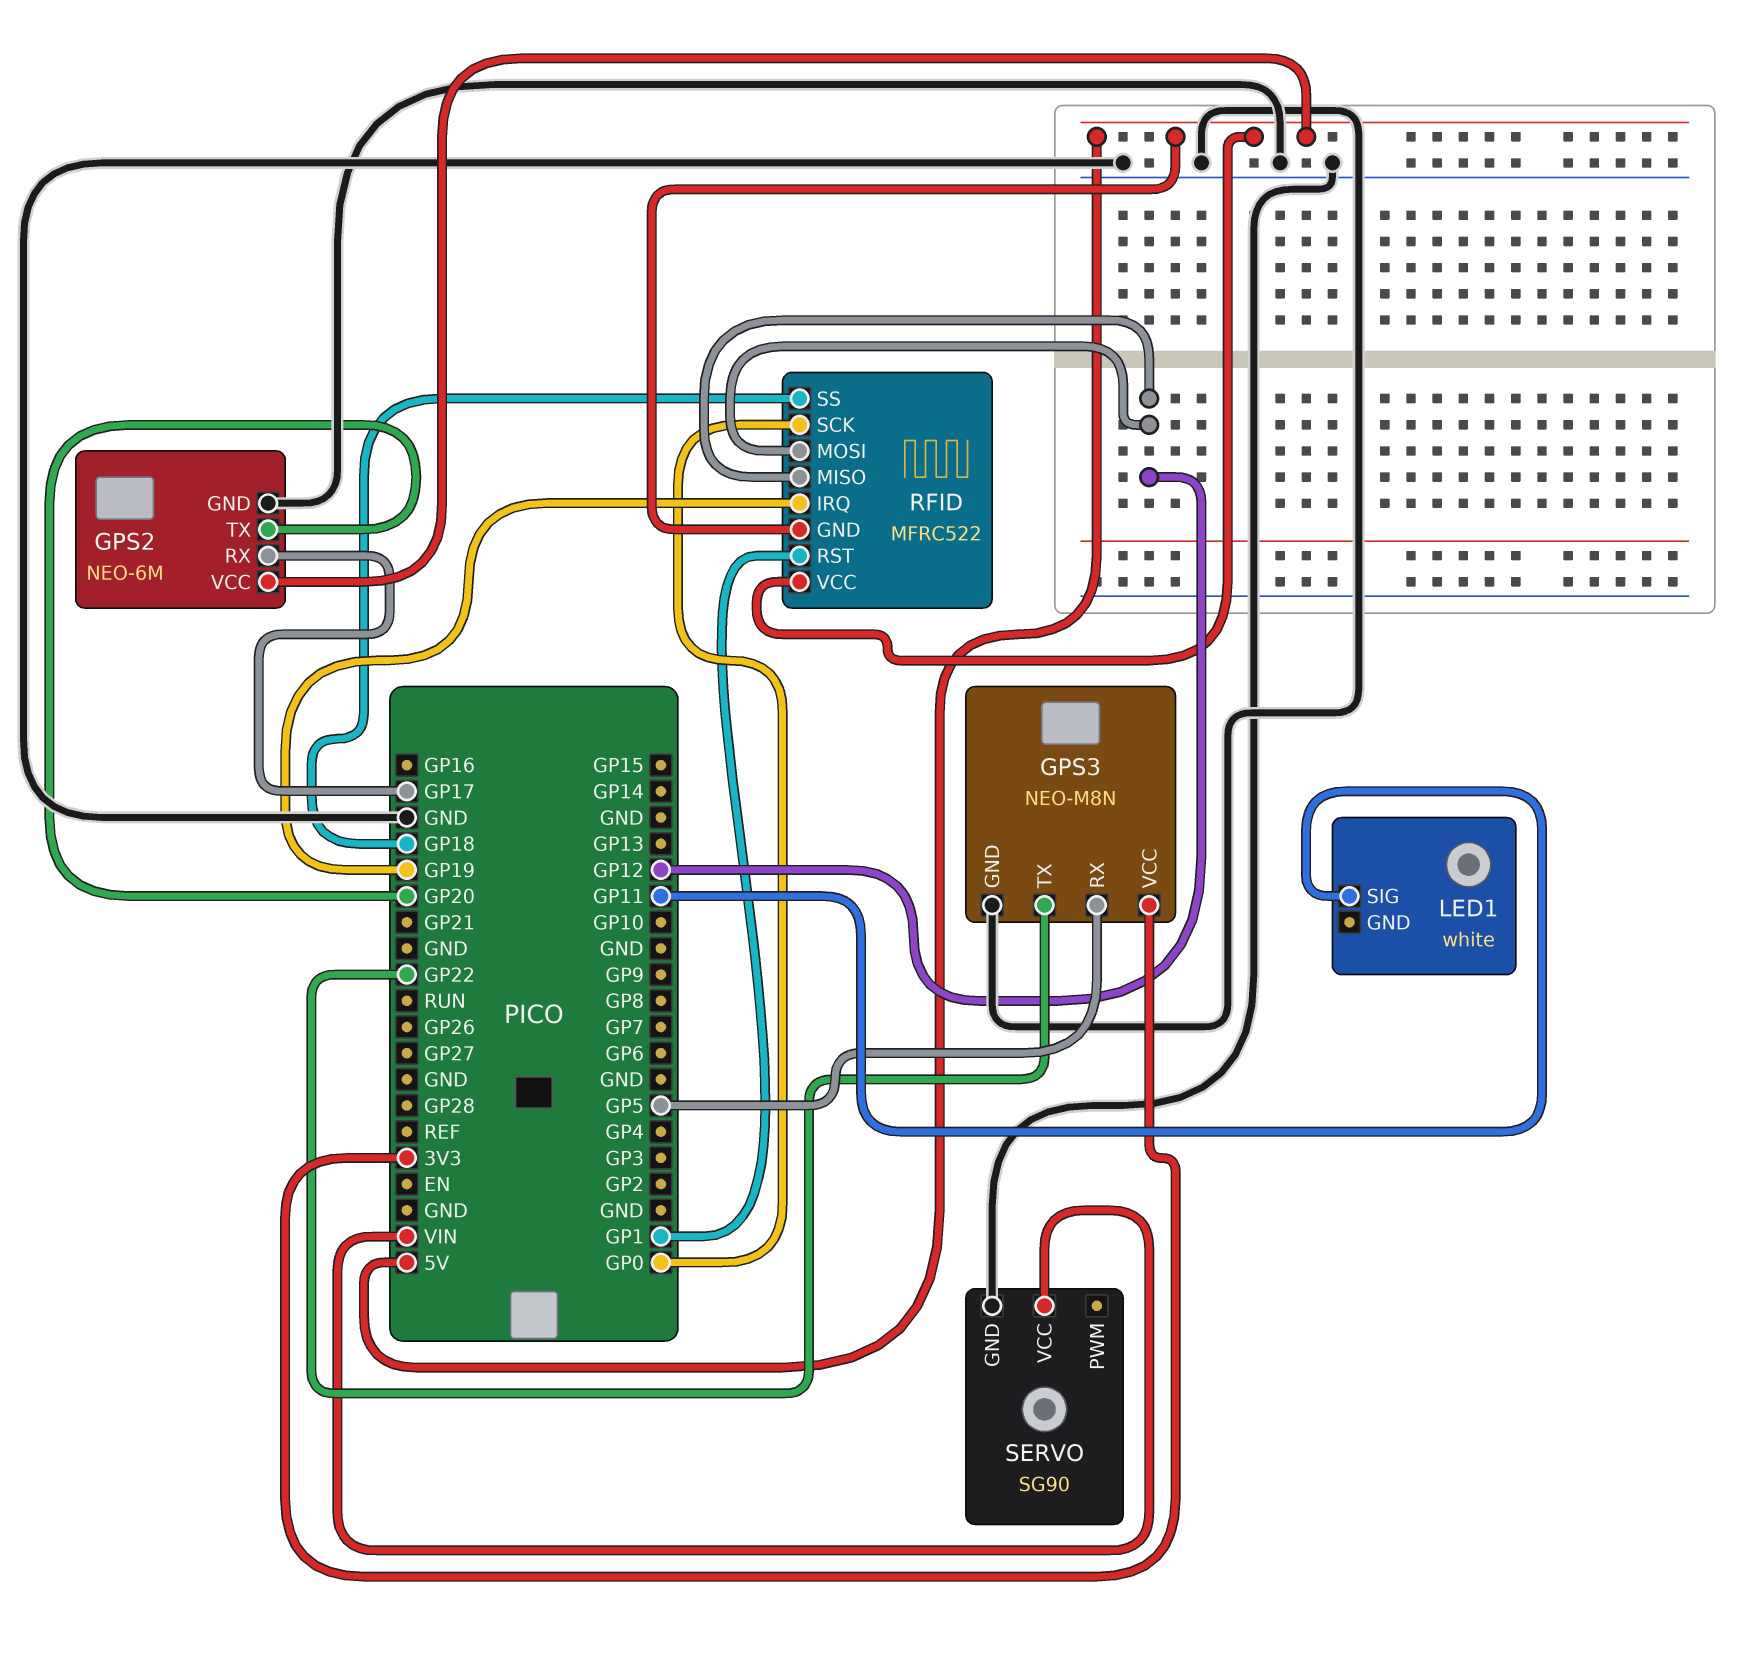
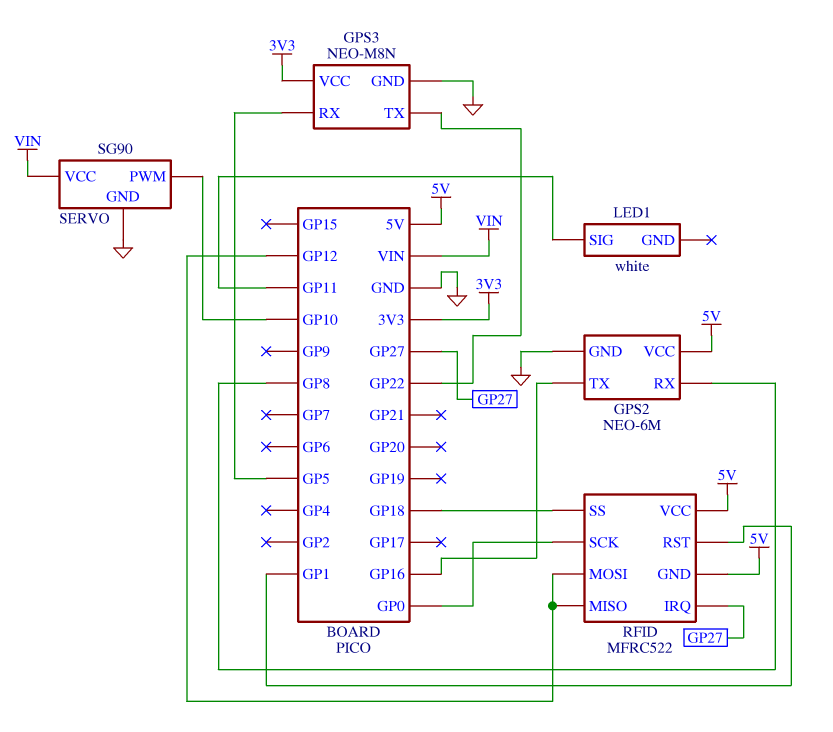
GPS2 pin RX: GP17 -> GP8
GPS2 pin TX: GP20 -> GP16
RFID pin IRQ: GP19 -> GP27
SERVO pin PWM: none -> GP10

